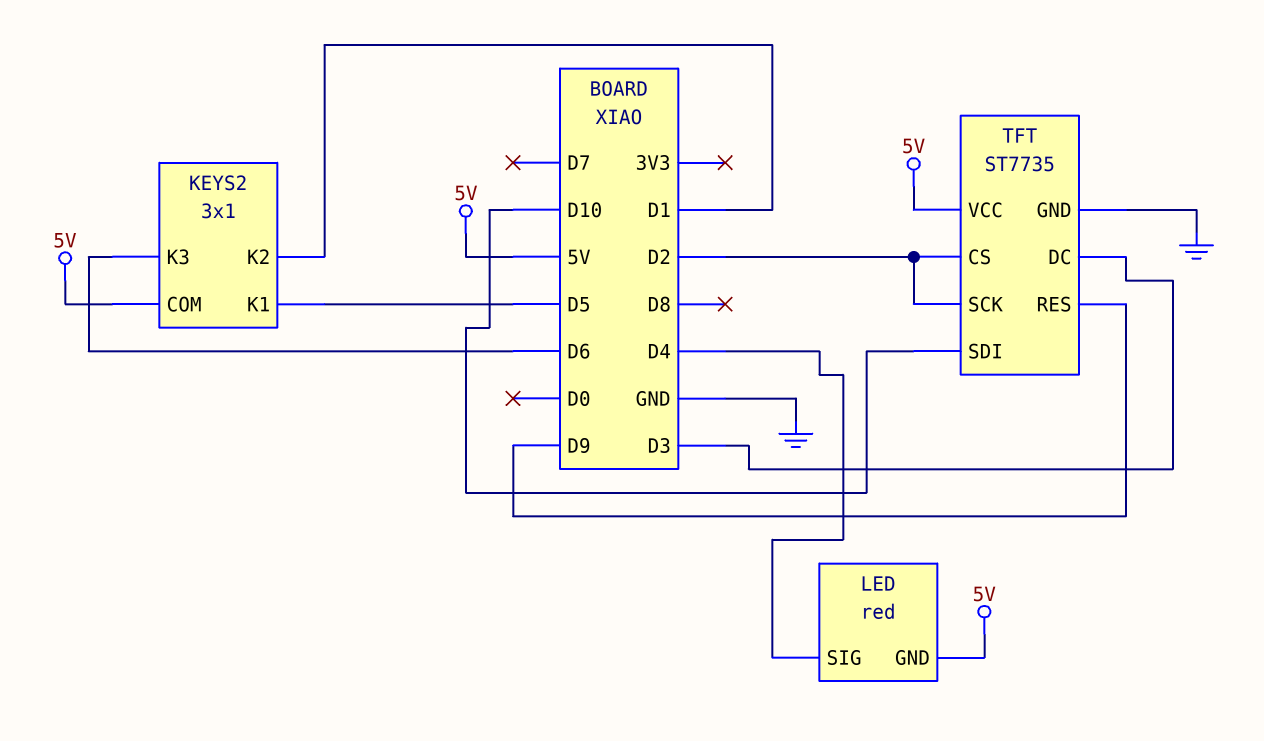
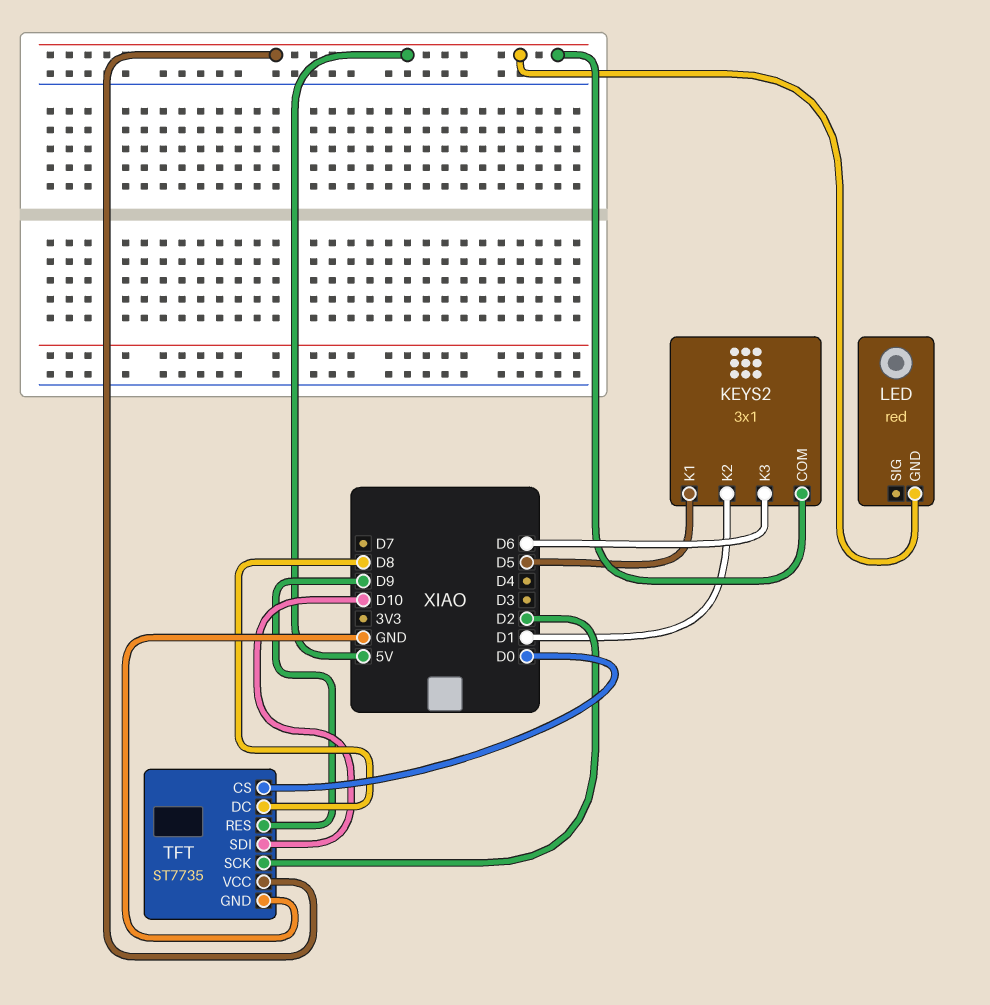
LED pin SIG: D4 -> none
TFT pin CS: D2 -> D0
TFT pin DC: D3 -> D8

